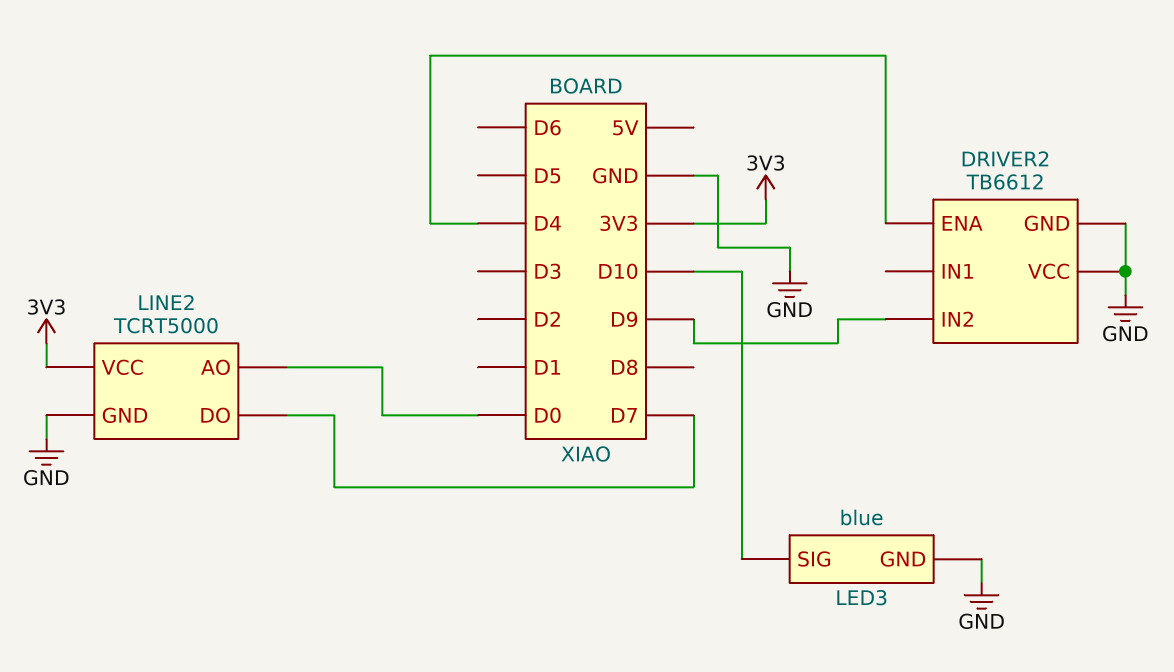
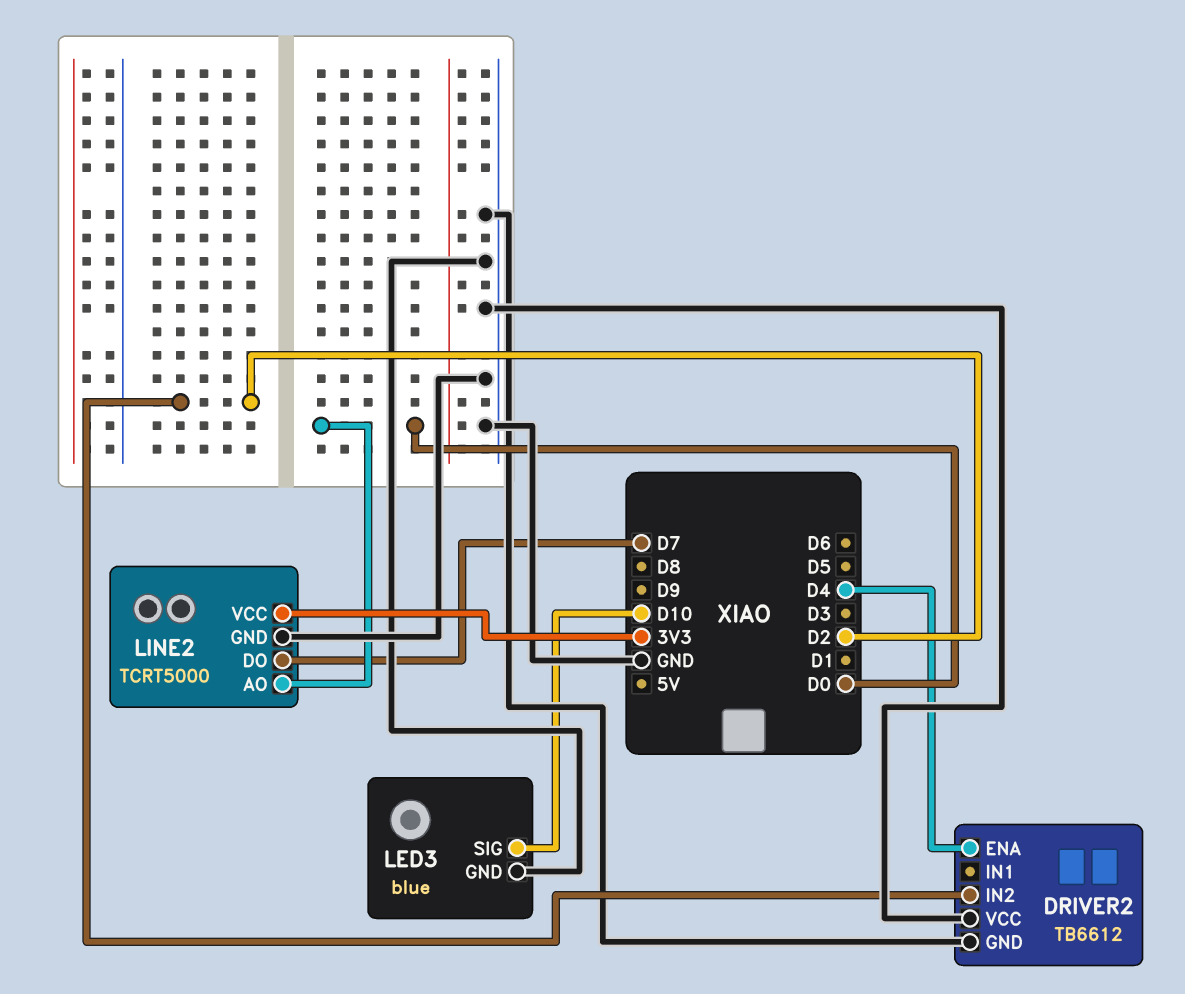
DRIVER2 pin IN2: D9 -> D2

